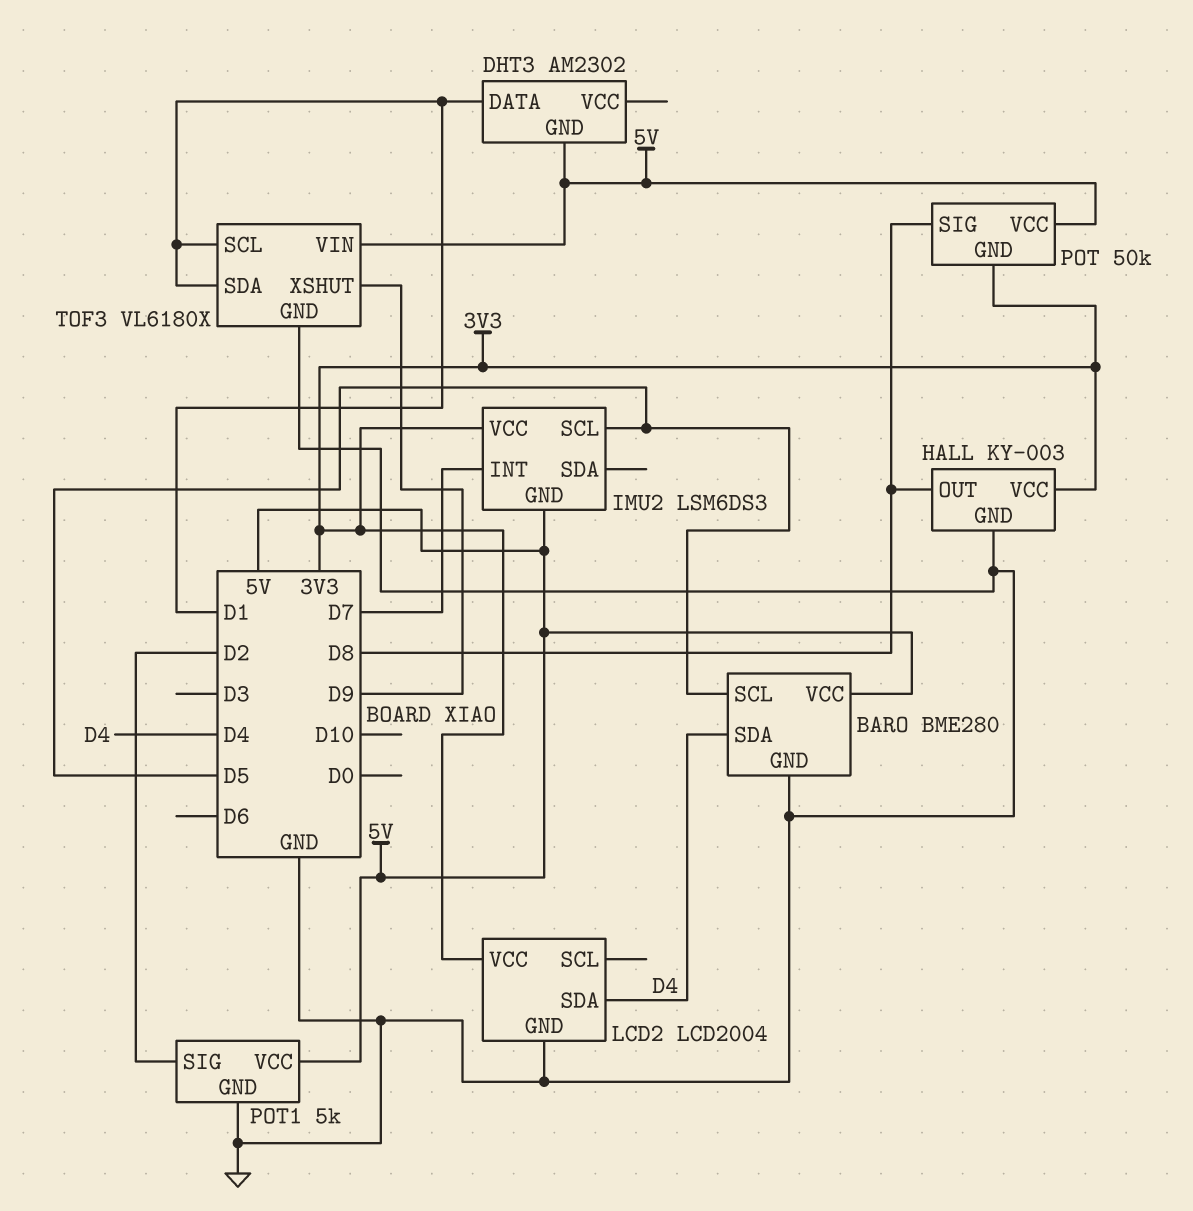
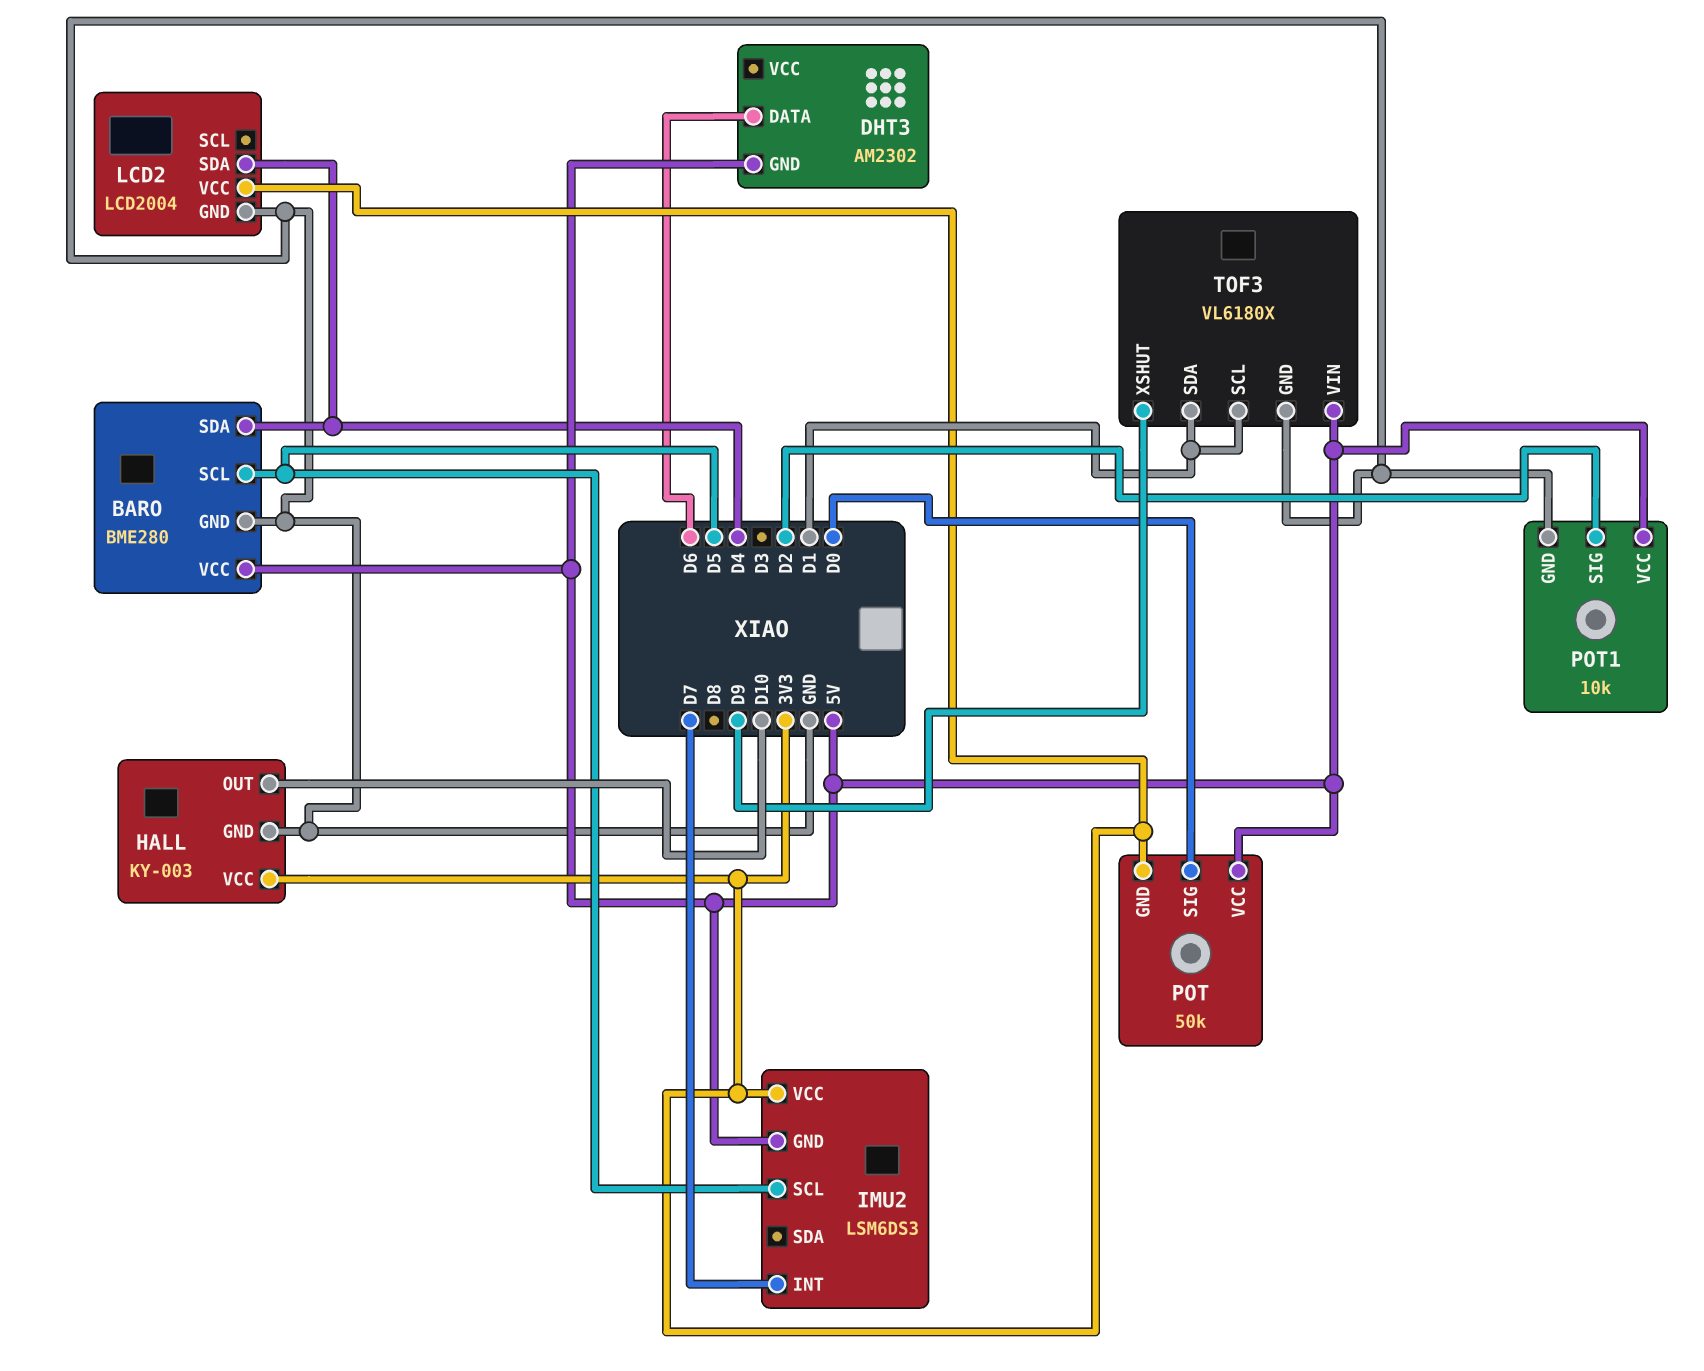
DHT3 pin DATA: D1 -> D6
HALL pin OUT: D8 -> D10
POT pin SIG: D8 -> D0
POT1: 5k -> 10k

